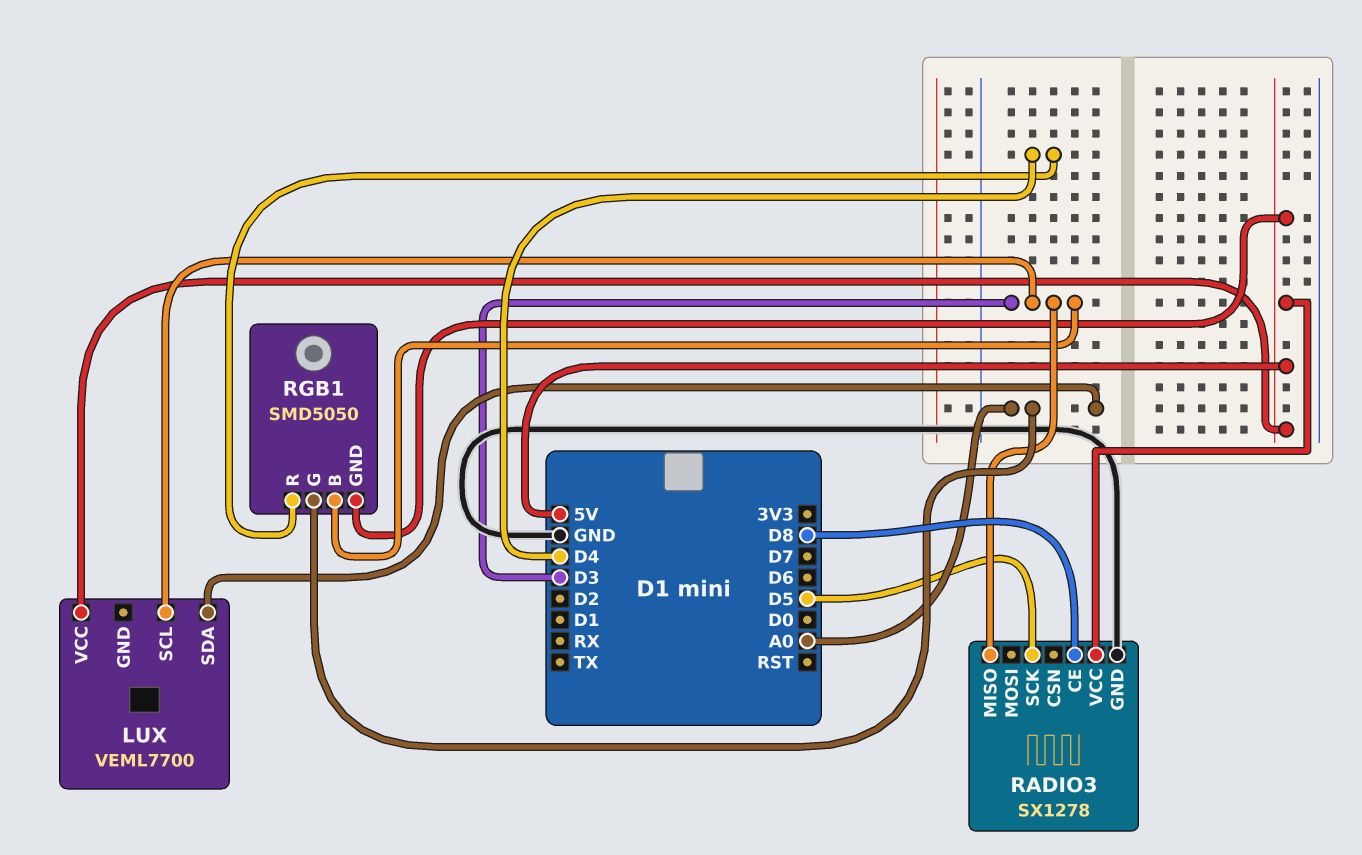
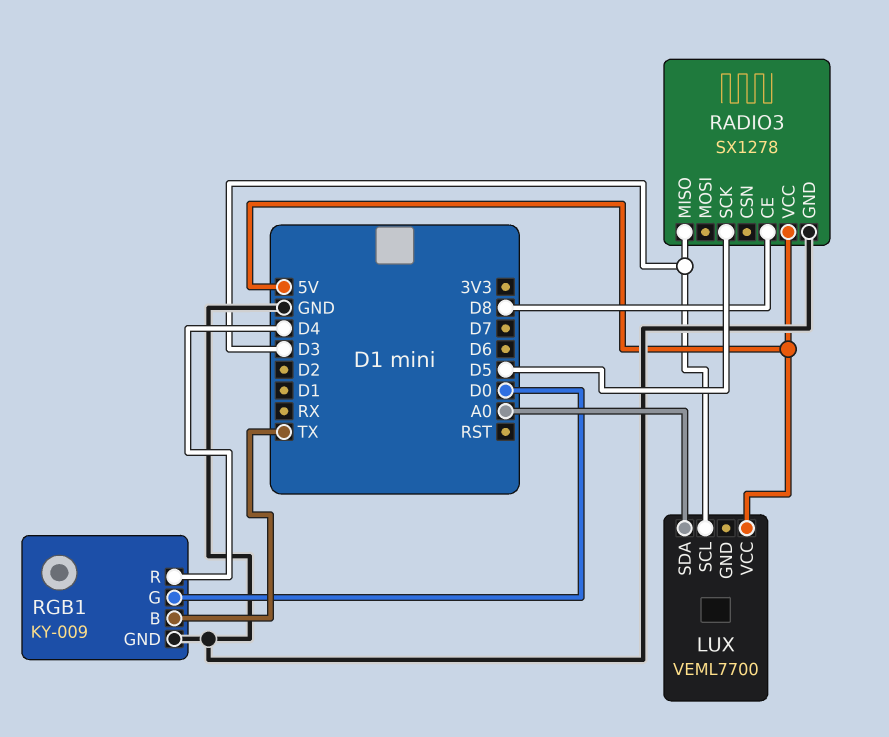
RGB1: SMD5050 -> KY-009
RGB1 pin B: D3 -> TX
RGB1 pin G: A0 -> D0
RGB1 pin GND: 5V -> GND

